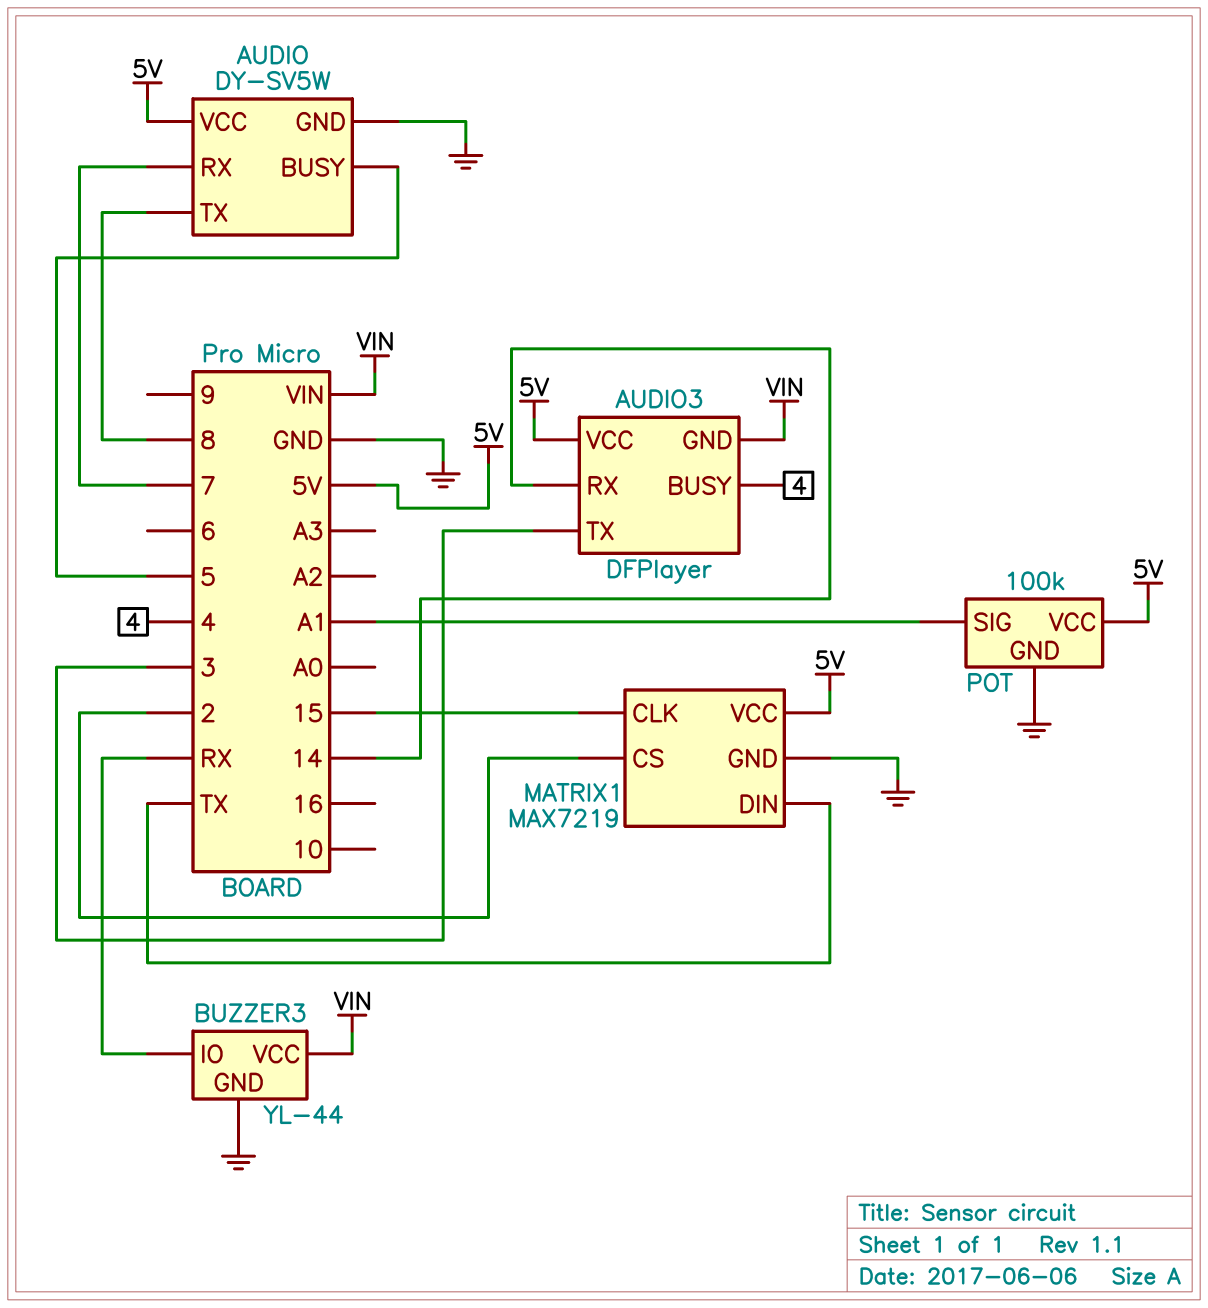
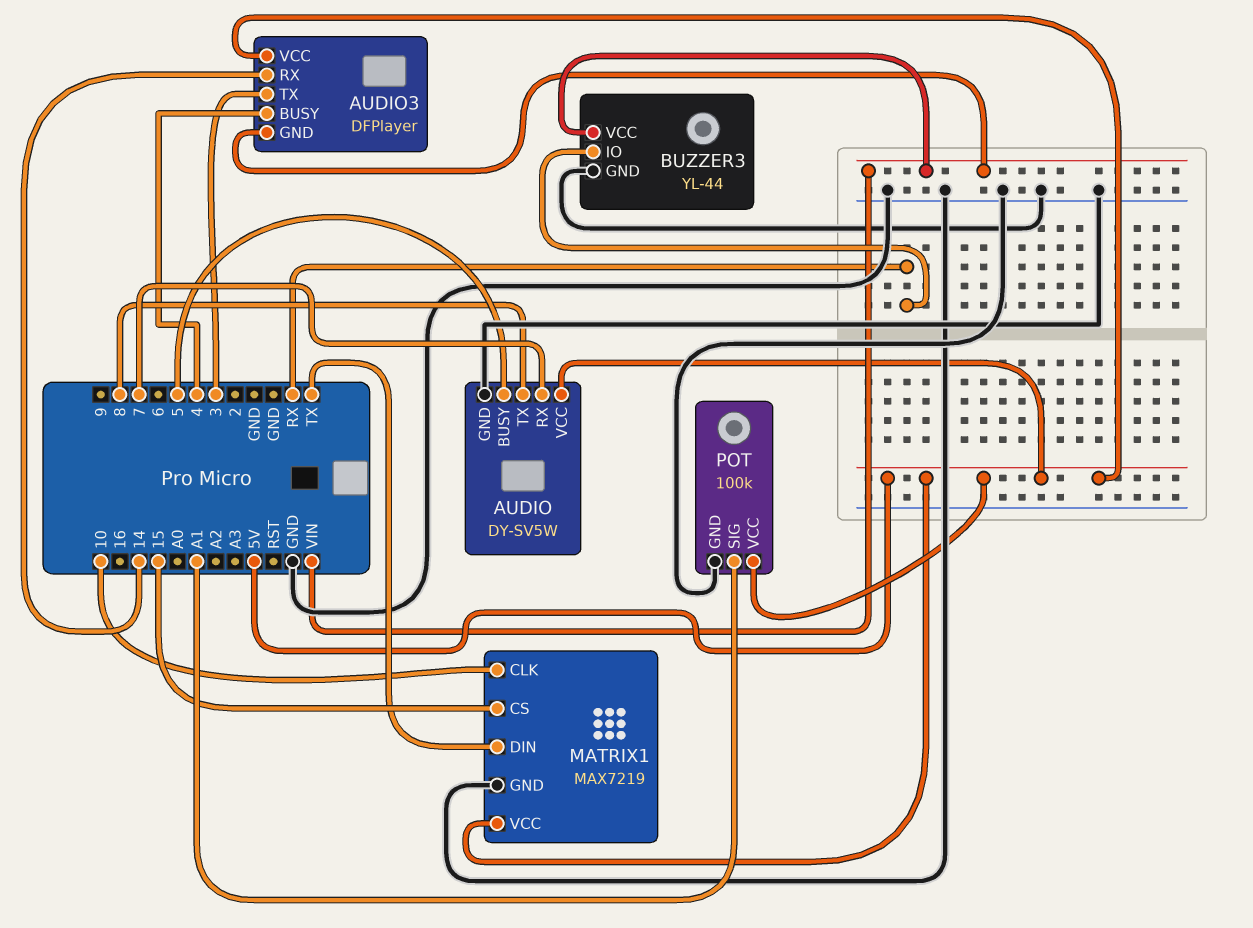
MATRIX1 pin CLK: 15 -> 10
MATRIX1 pin CS: 2 -> 15

